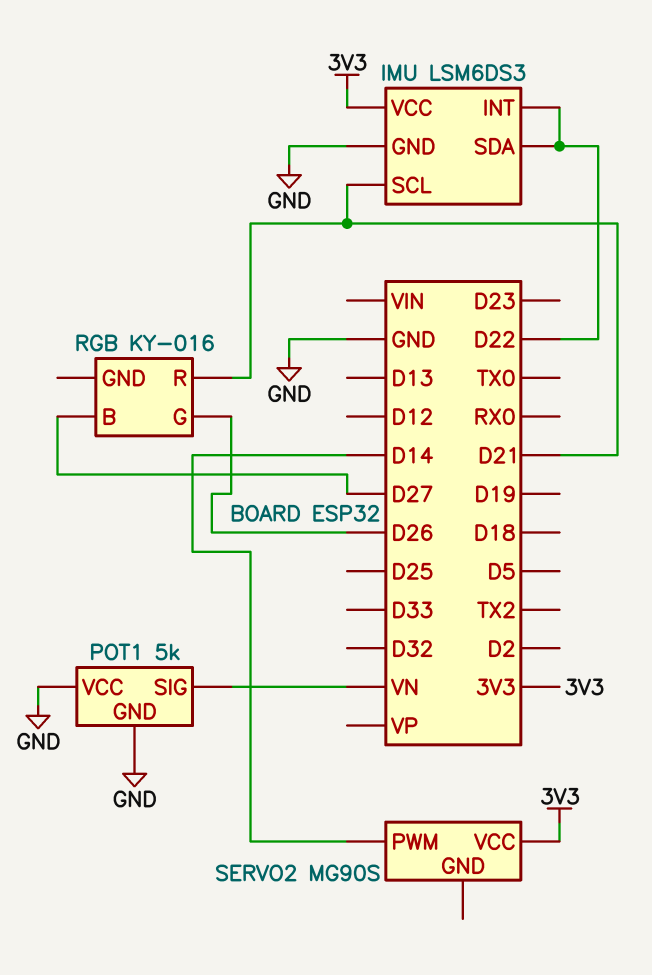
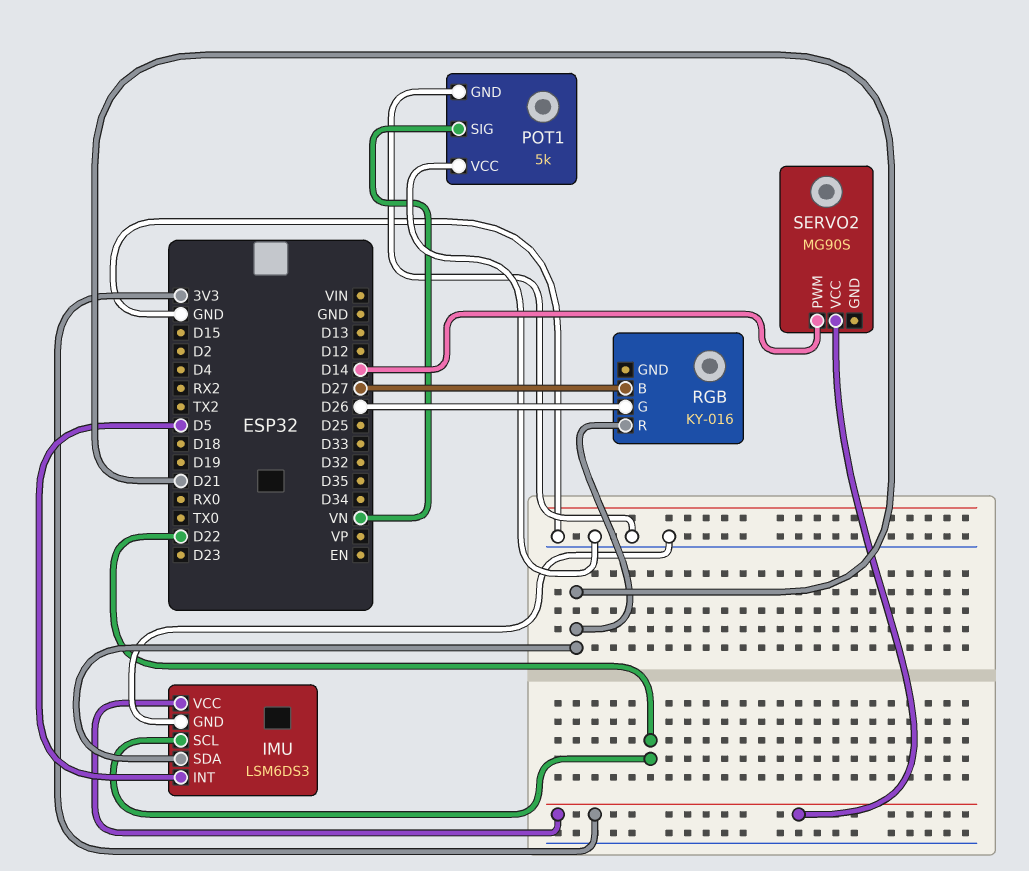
IMU pin INT: D22 -> D5
IMU pin SCL: D21 -> D22
IMU pin SDA: D22 -> D21

